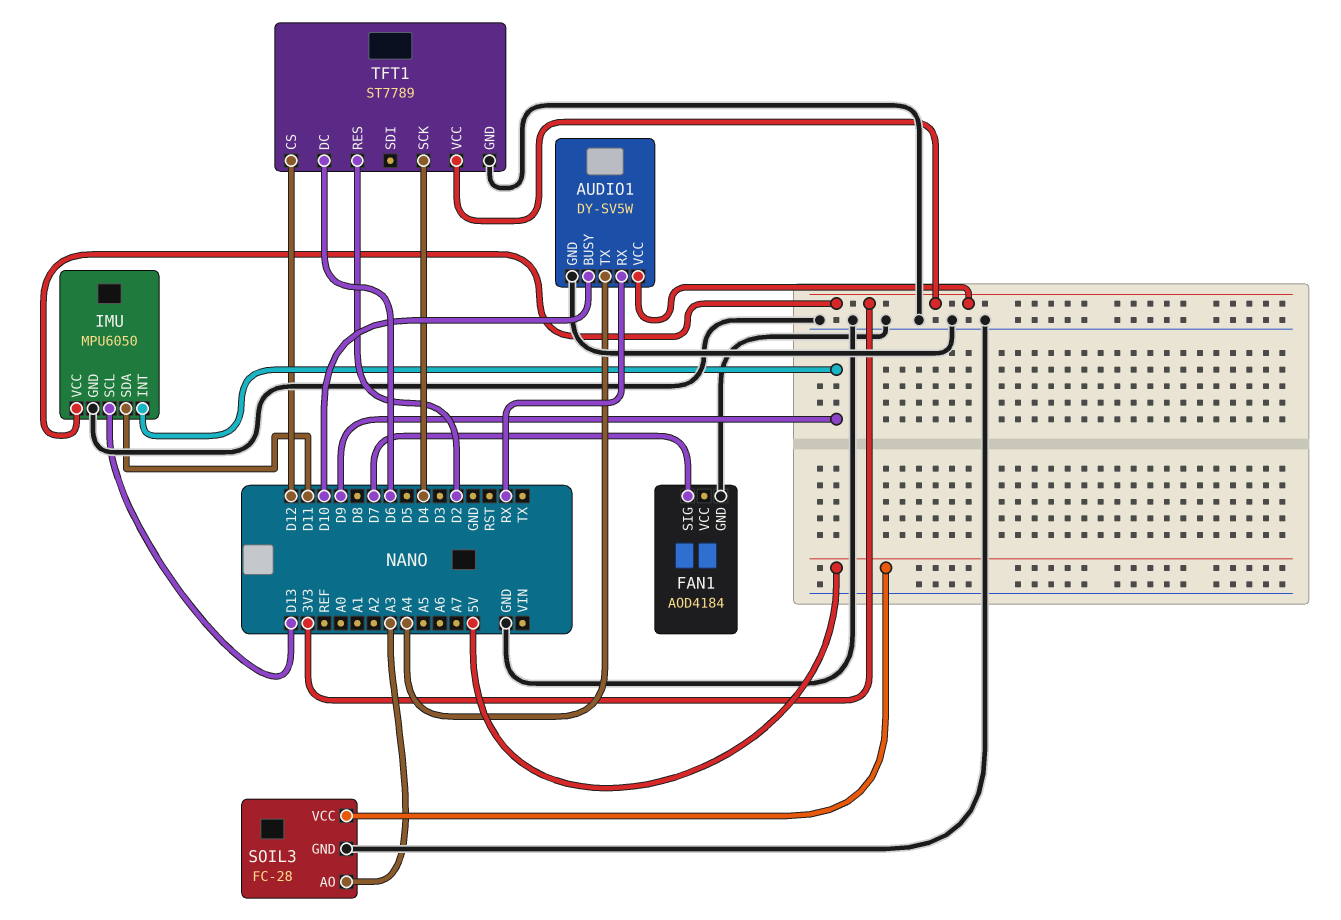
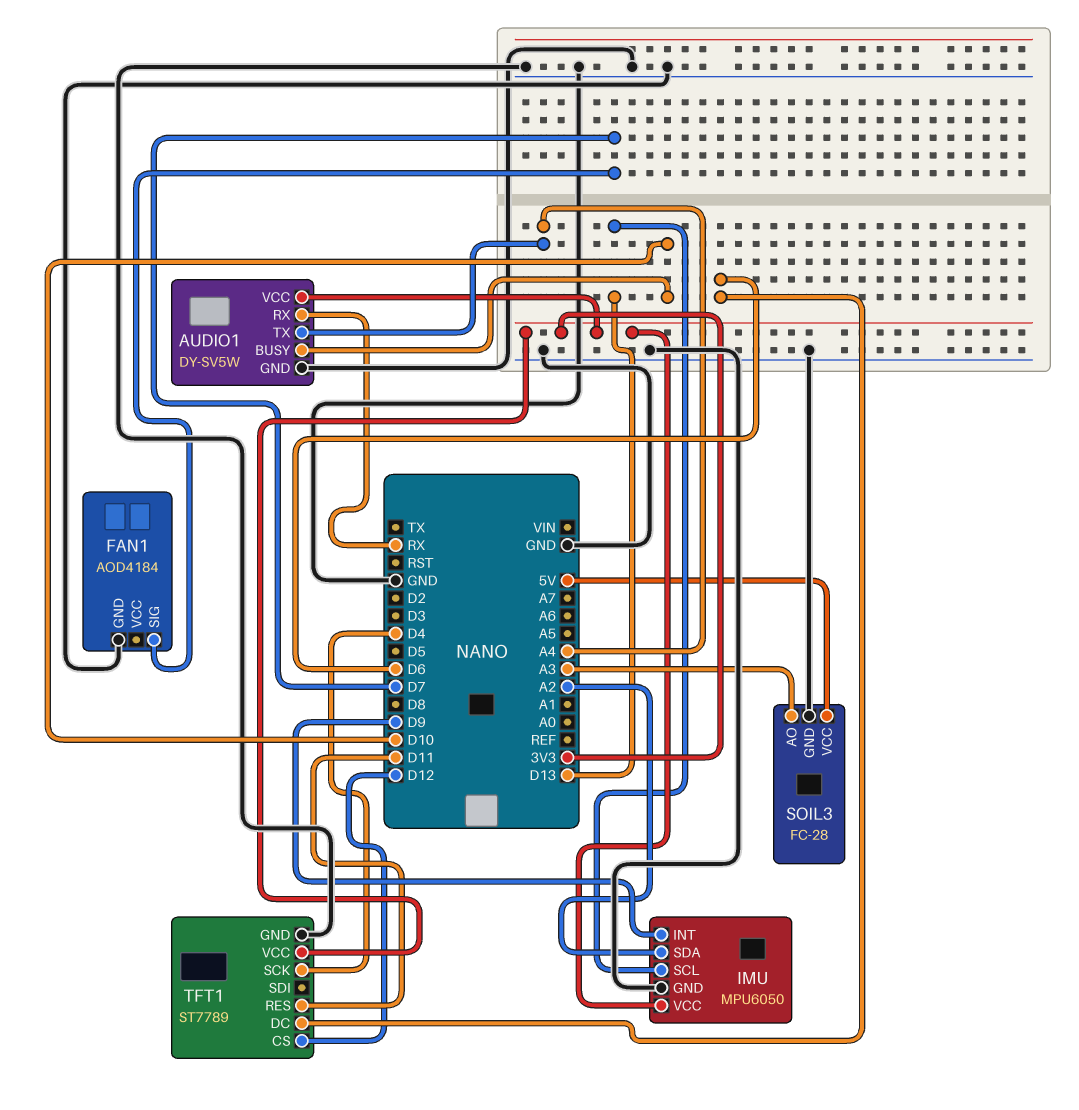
IMU pin SDA: D11 -> A2
TFT1 pin RES: D2 -> D11

